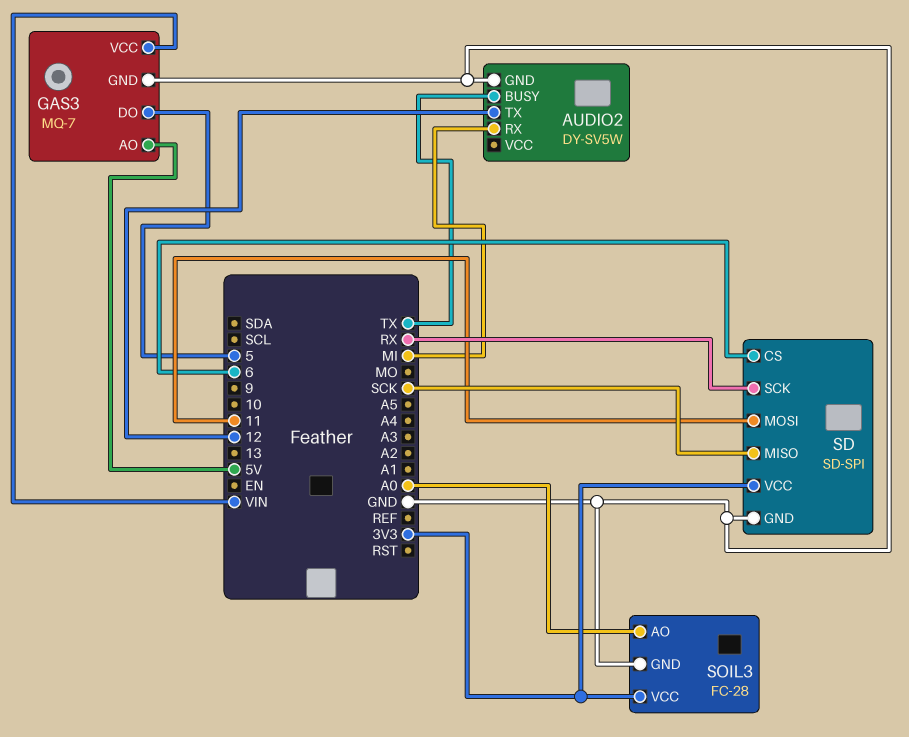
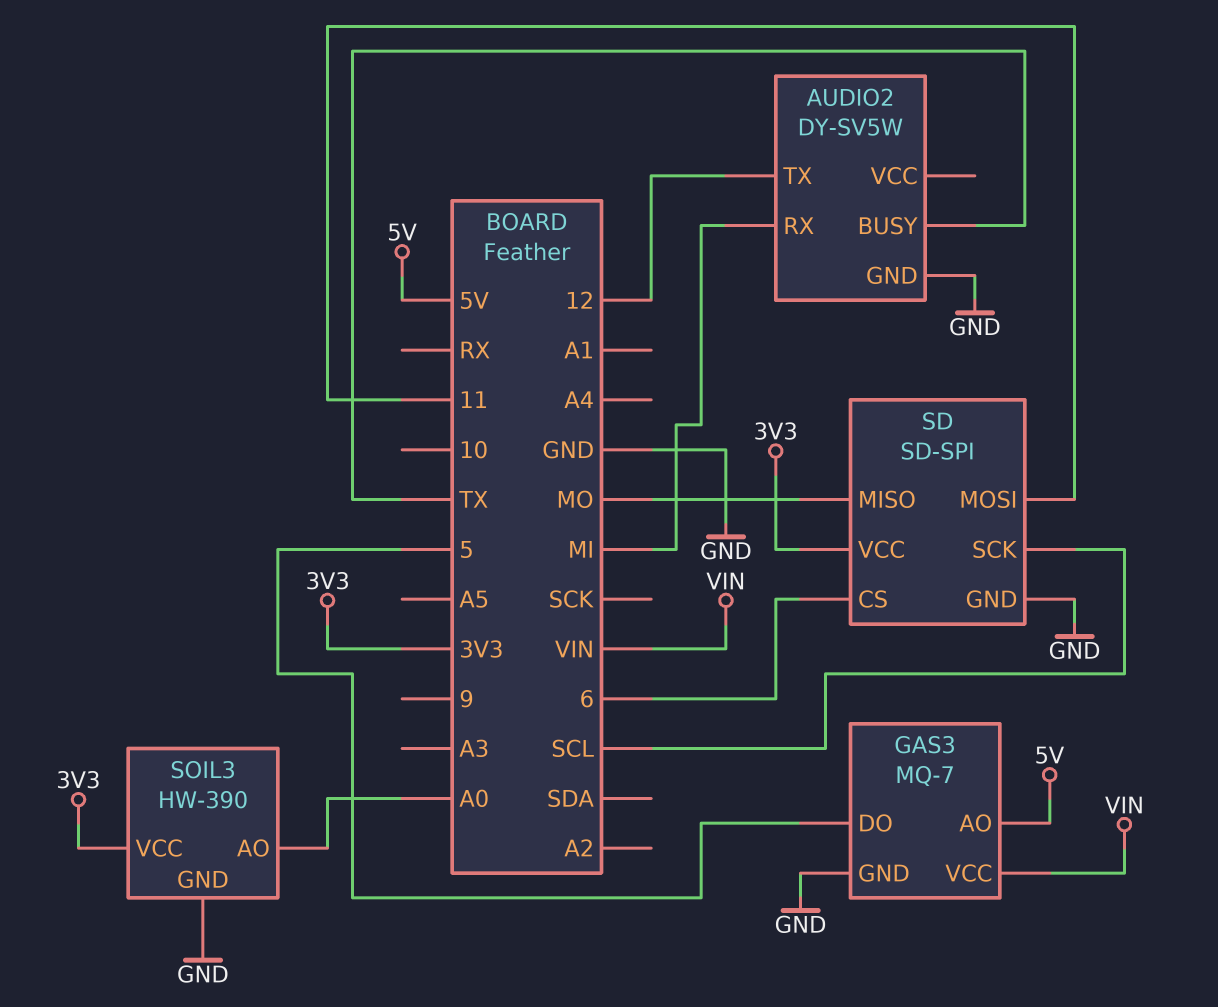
SD pin MISO: SCK -> MO
SD pin SCK: RX -> SCL
SOIL3: FC-28 -> HW-390

